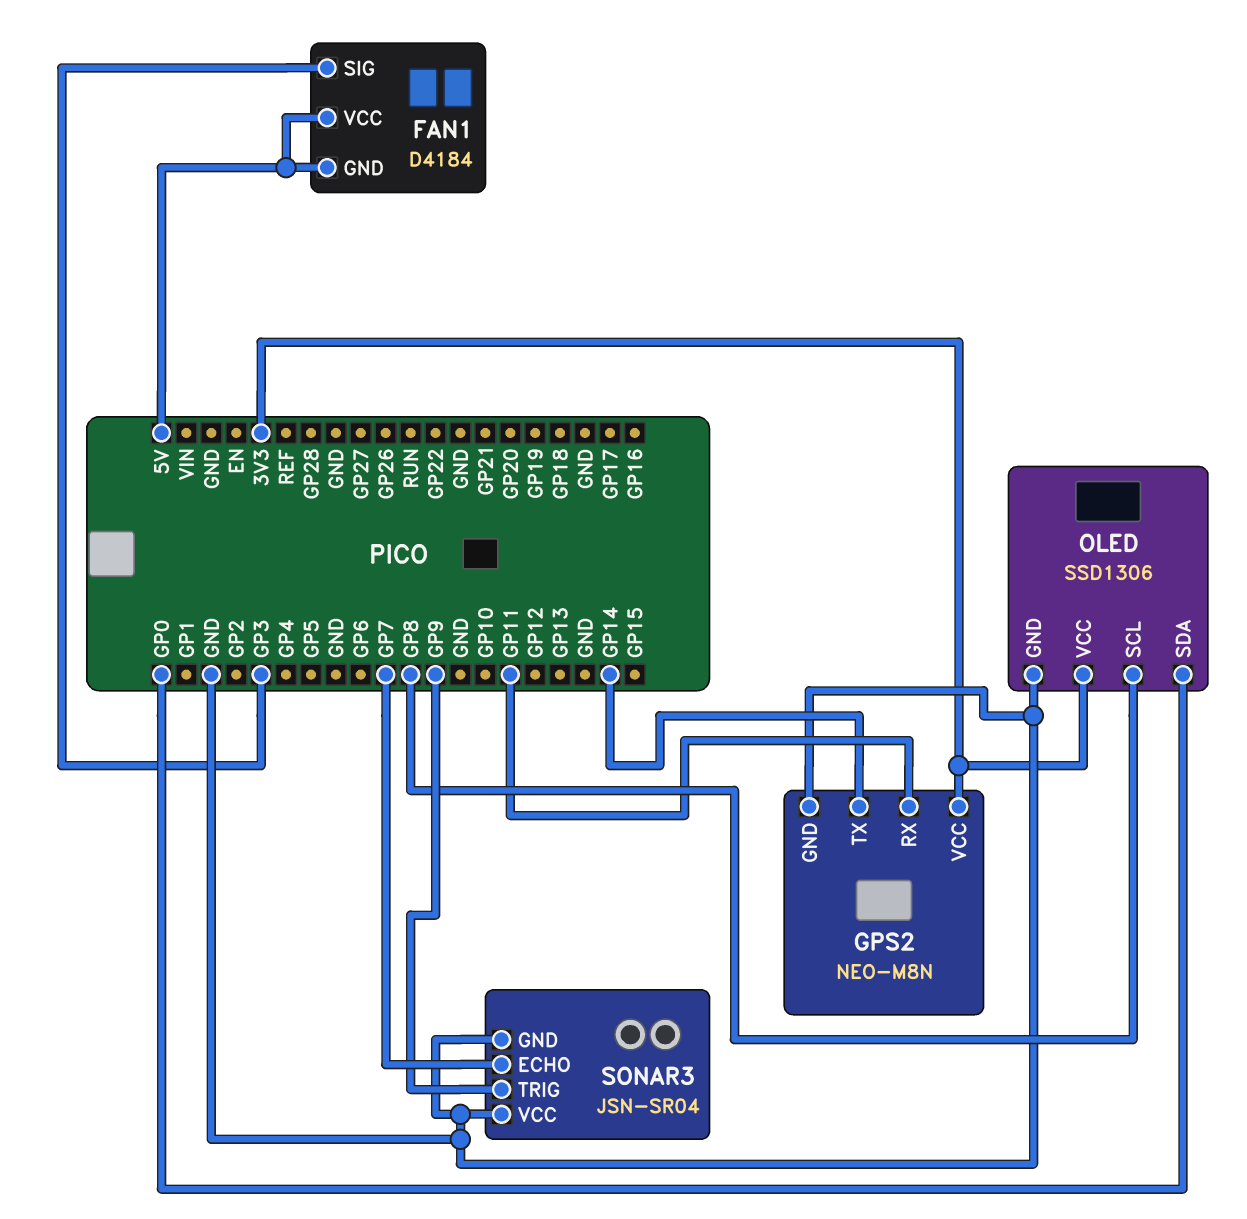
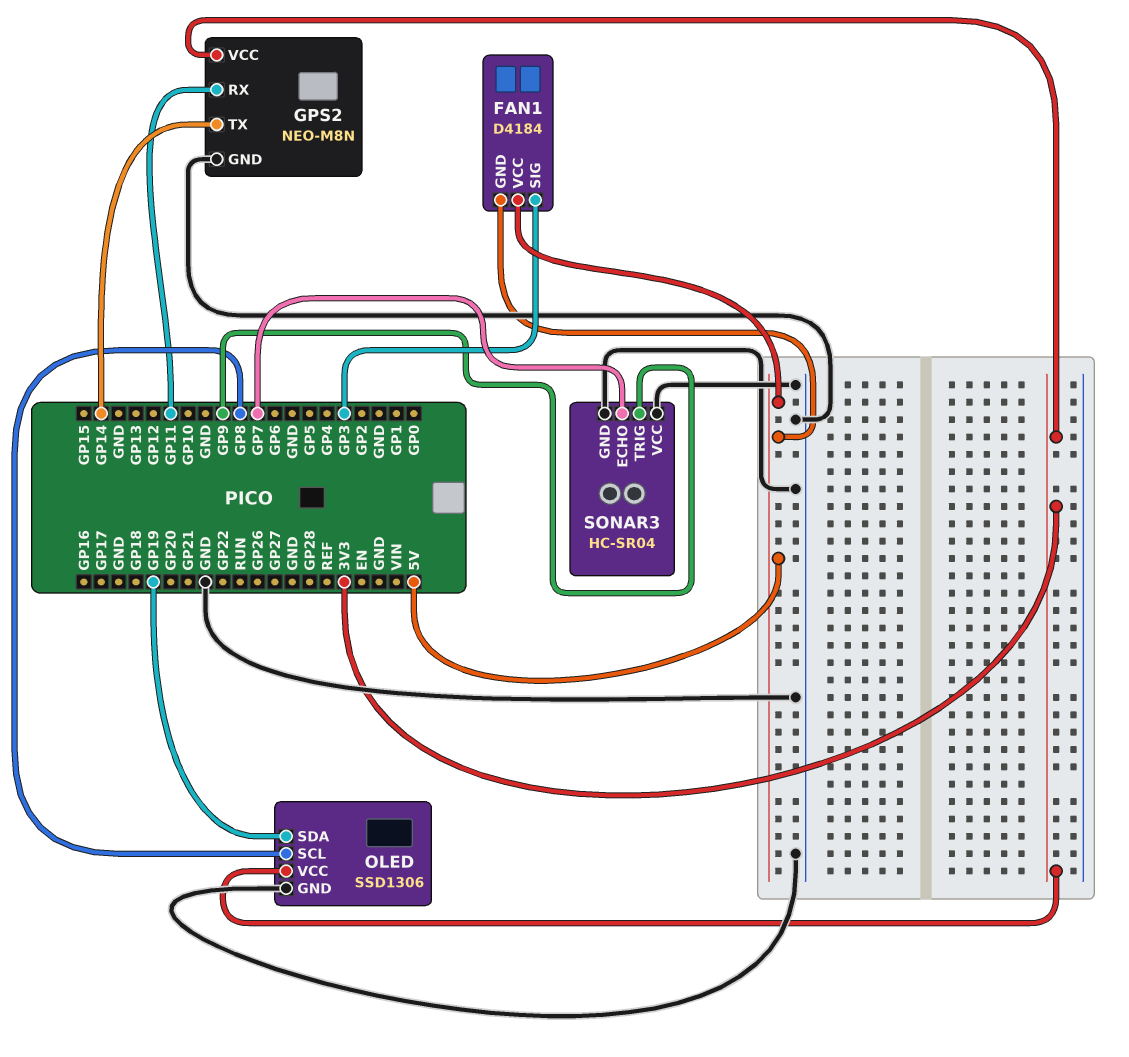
OLED pin SDA: GP0 -> GP19
SONAR3: JSN-SR04 -> HC-SR04

